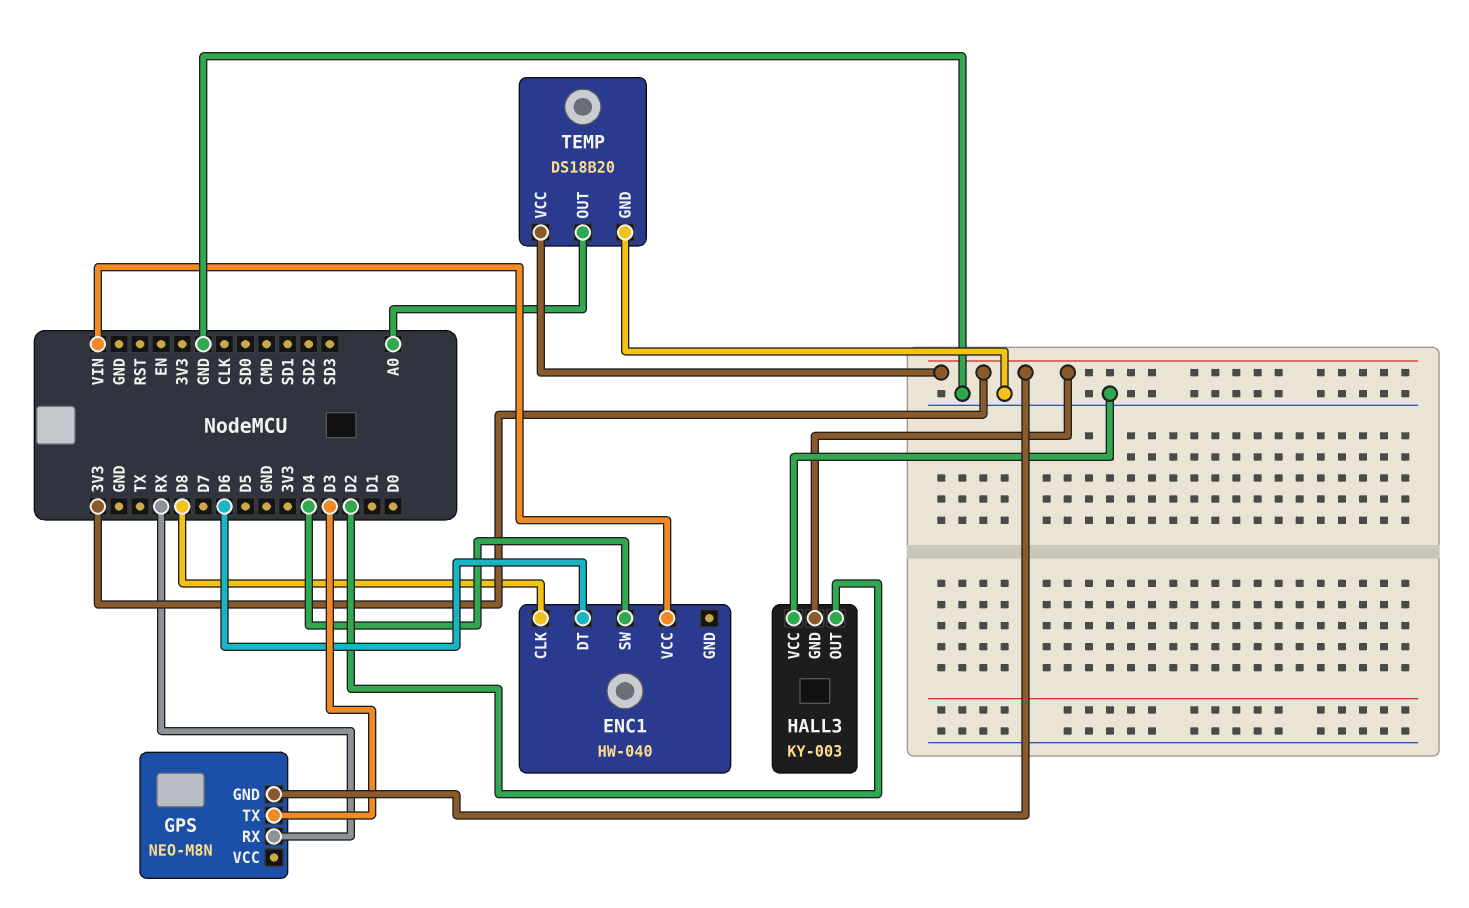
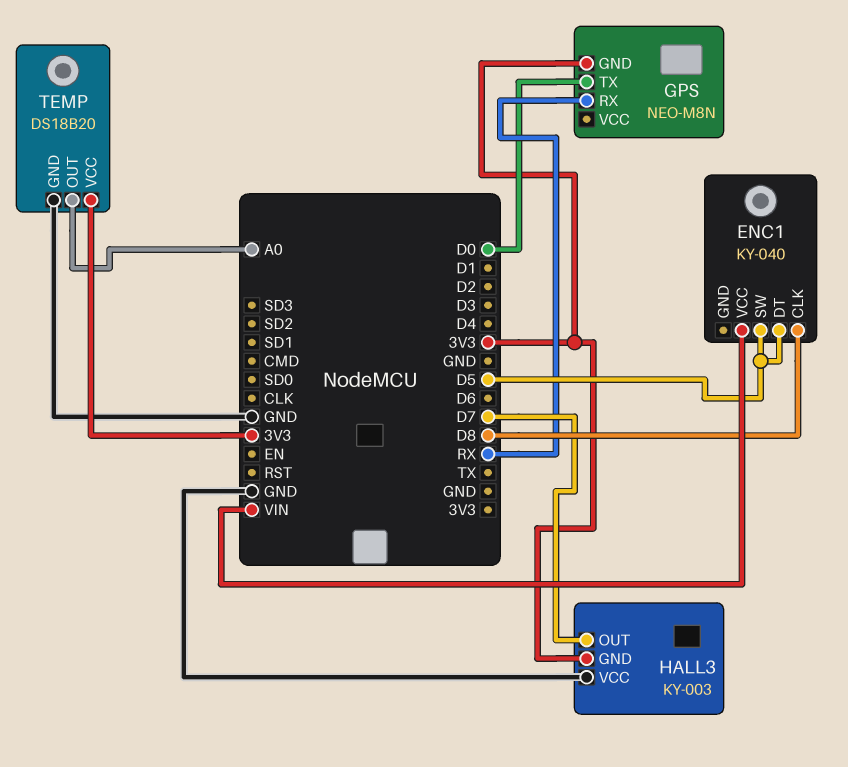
ENC1: HW-040 -> KY-040
ENC1 pin DT: D6 -> D5
ENC1 pin SW: D4 -> D5
GPS pin TX: D3 -> D0
HALL3 pin OUT: D2 -> D7

